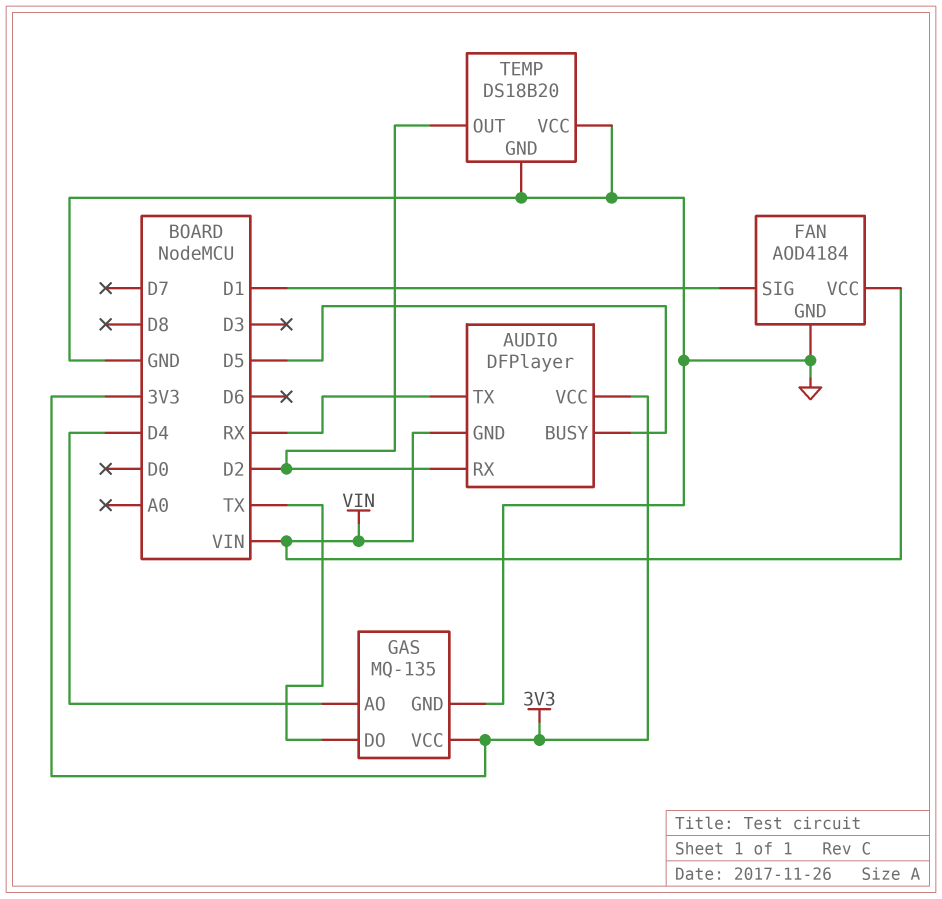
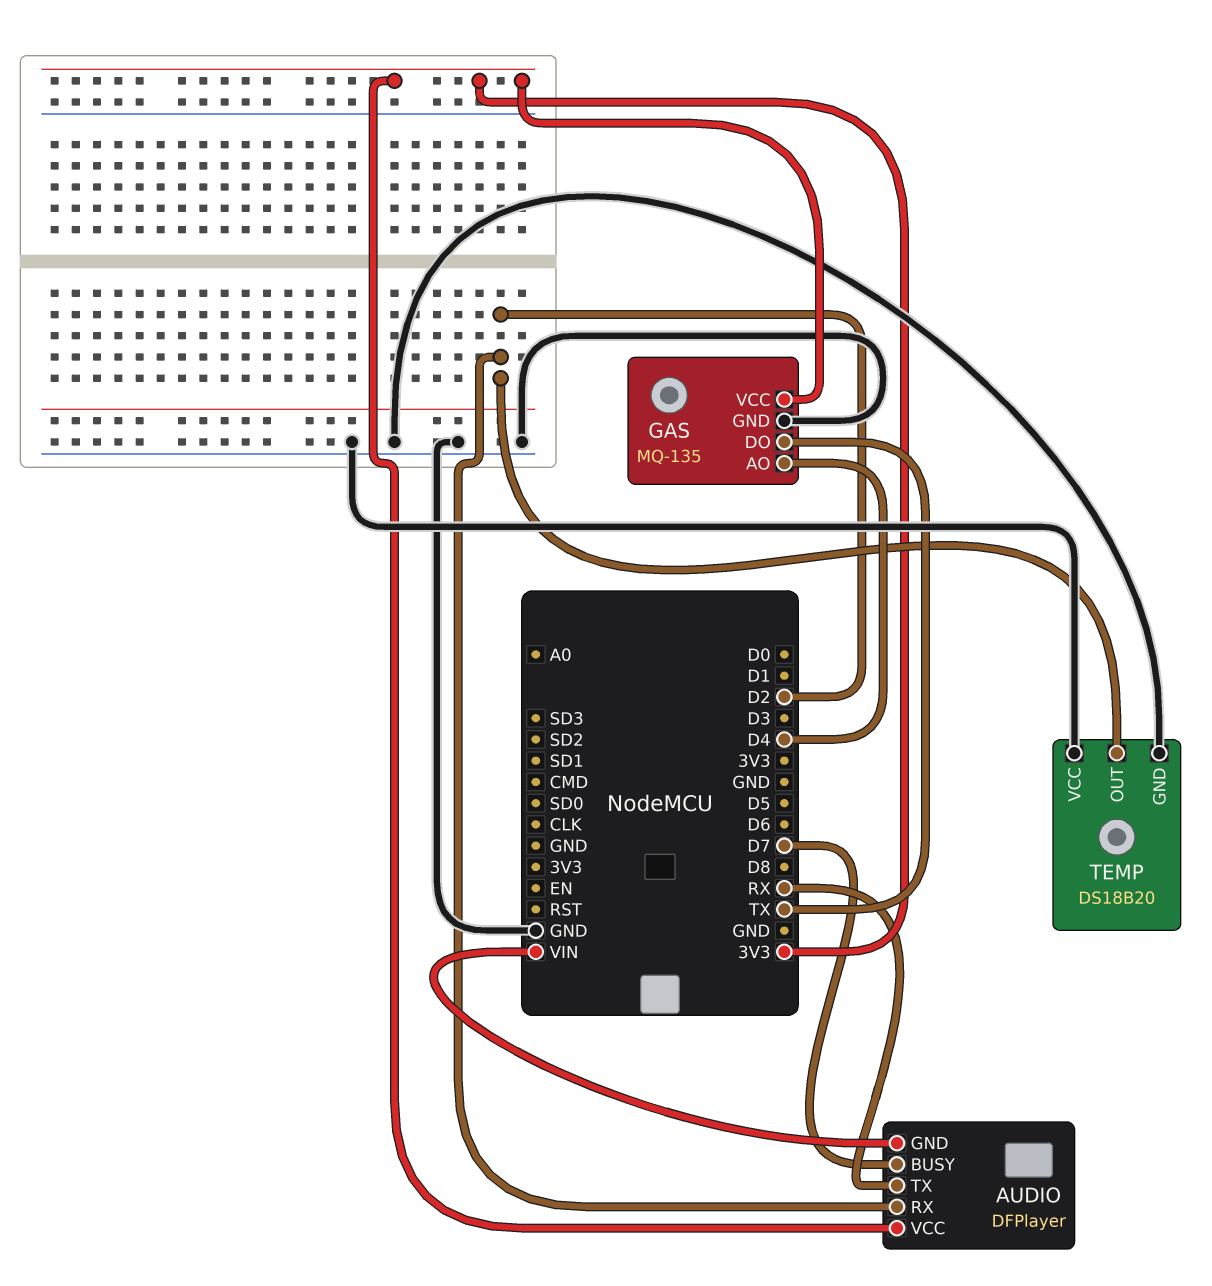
AUDIO pin BUSY: D5 -> D7
FAN: AOD4184 -> none
FAN pin GND: GND -> none
FAN pin SIG: D1 -> none
FAN pin VCC: VIN -> none

